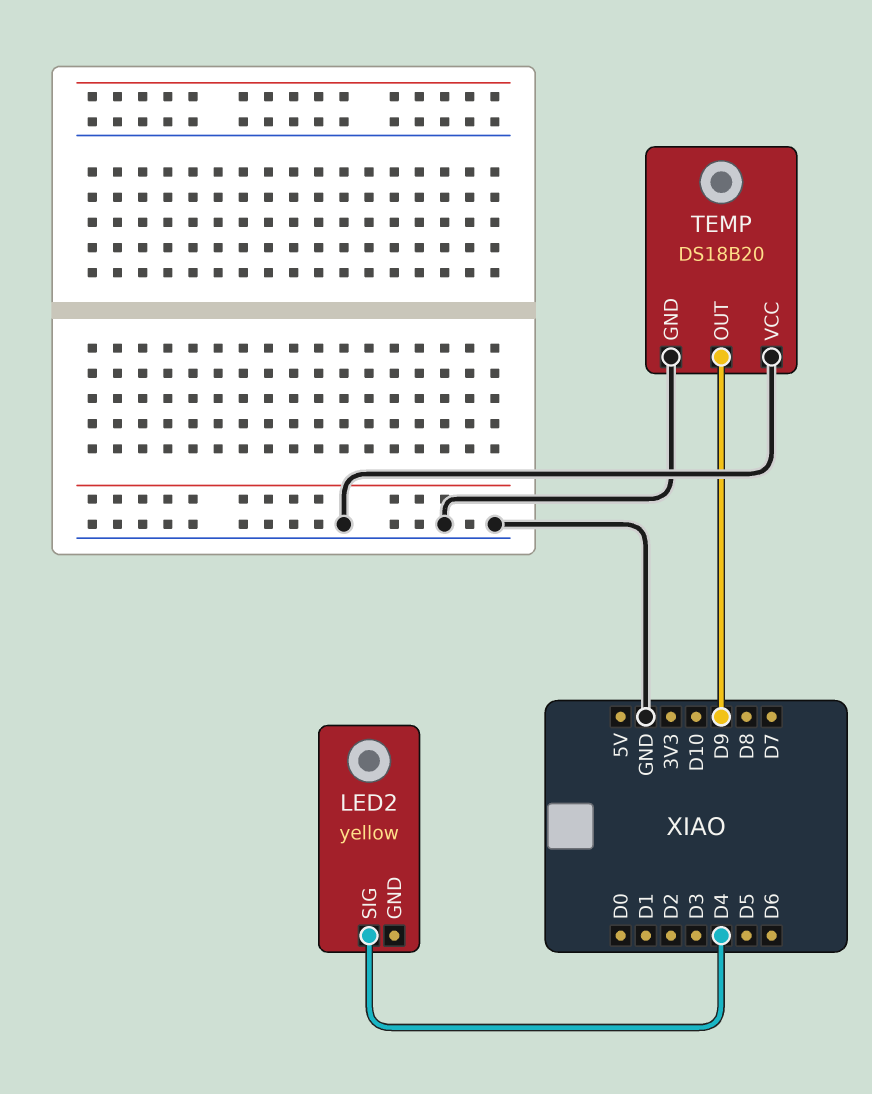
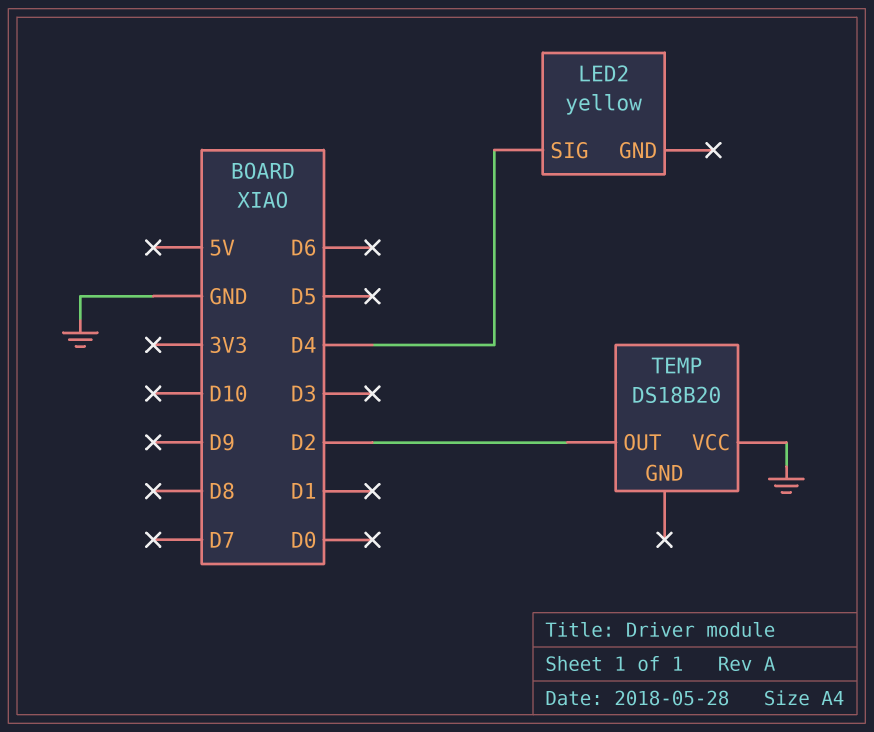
TEMP pin GND: GND -> none
TEMP pin OUT: D9 -> D2

